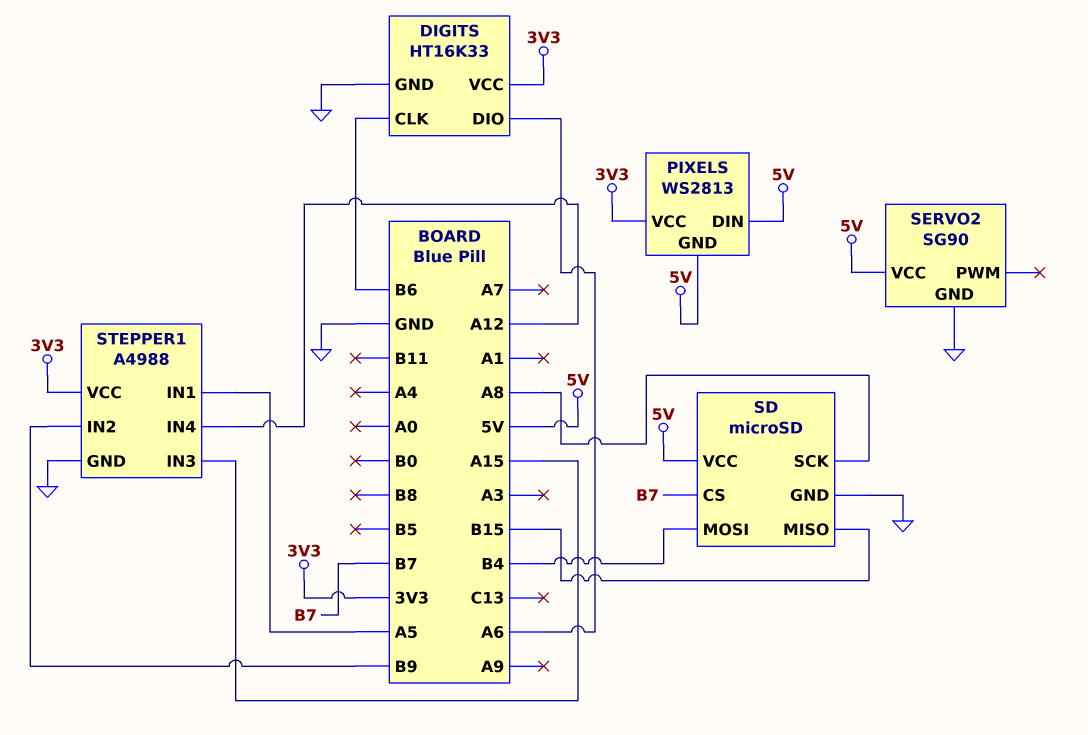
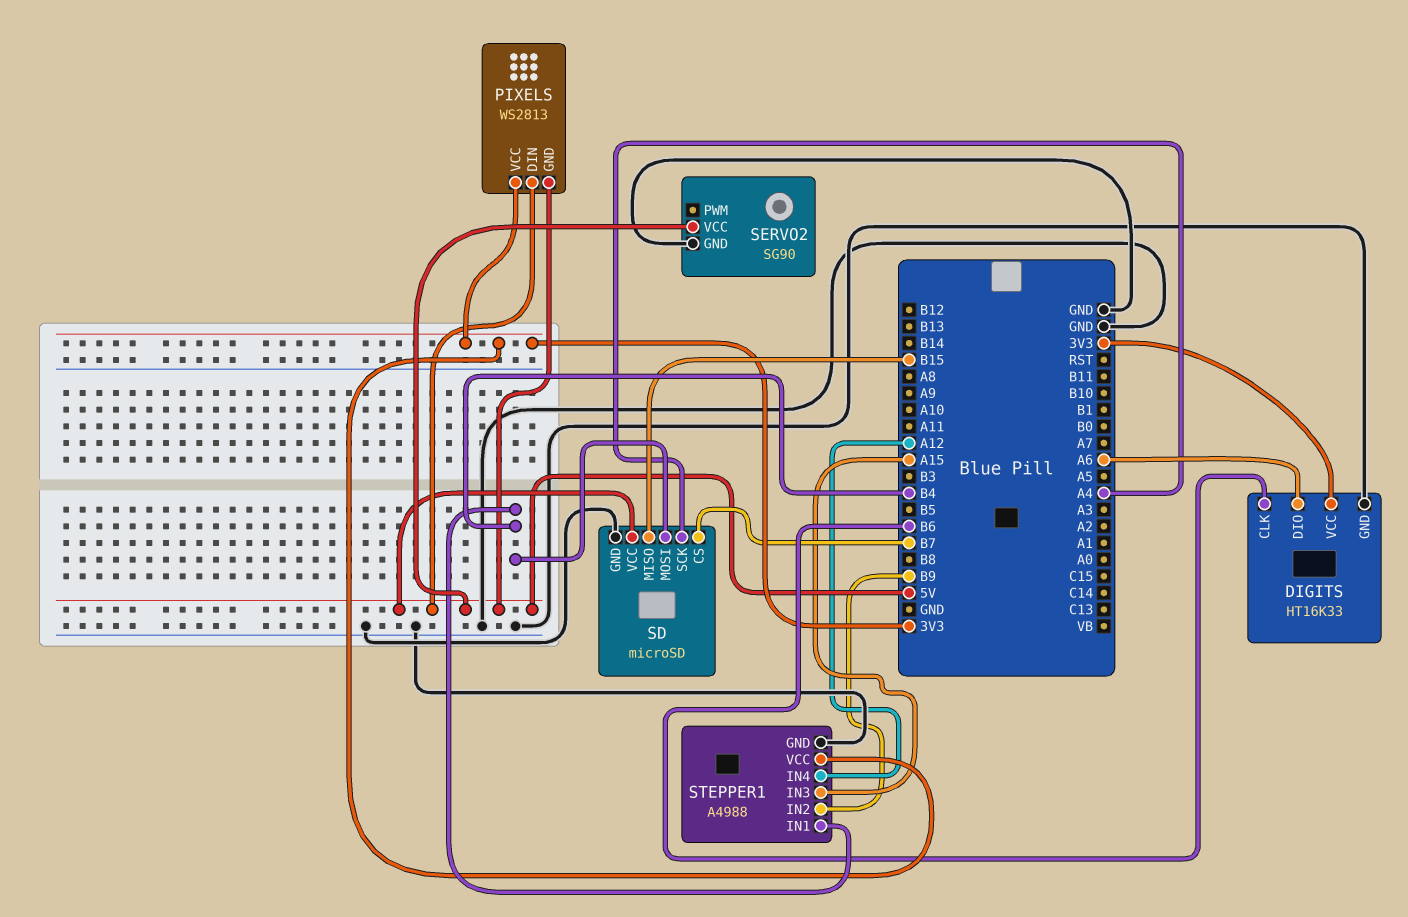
SD pin SCK: A8 -> A4
STEPPER1 pin IN1: A5 -> B4

